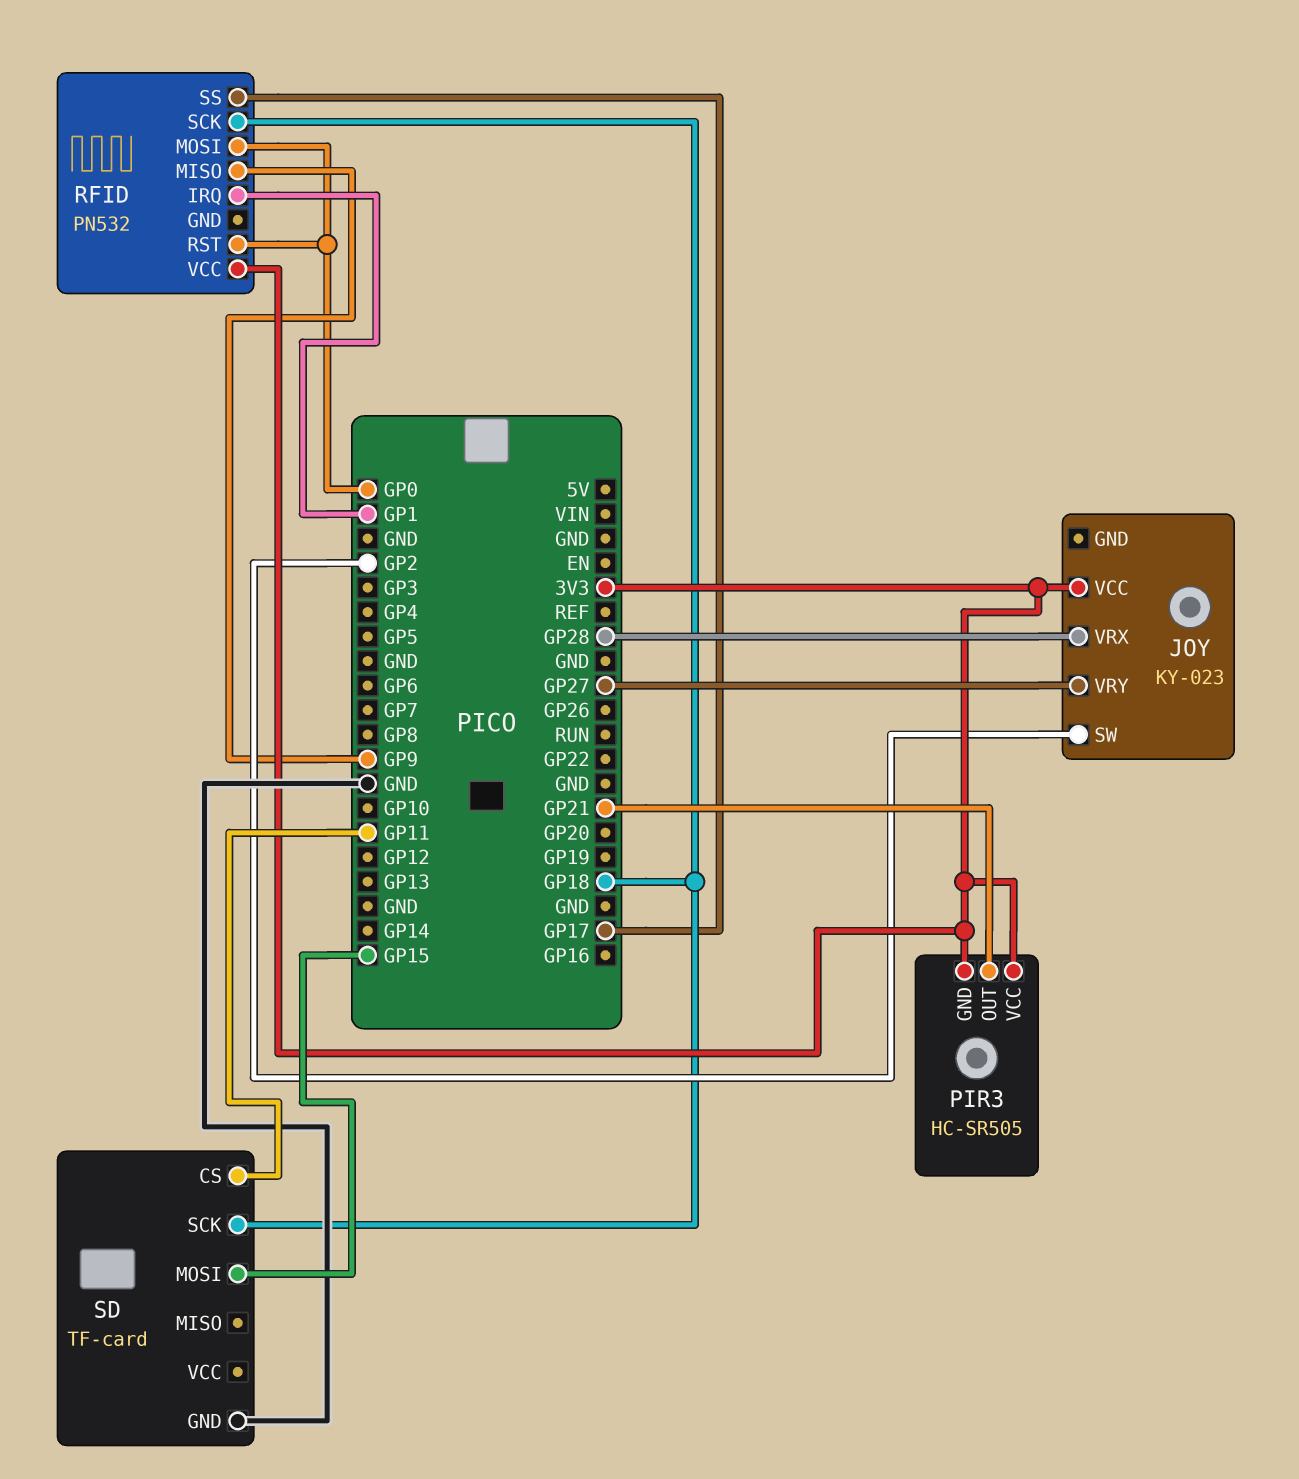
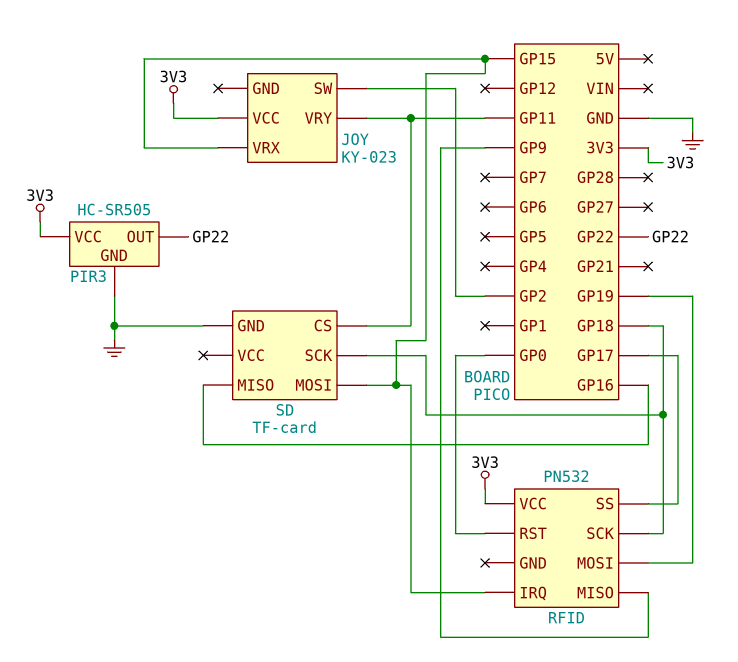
JOY pin VRX: GP28 -> GP15
JOY pin VRY: GP27 -> GP11
PIR3 pin GND: 3V3 -> GND
PIR3 pin OUT: GP21 -> GP22
RFID pin IRQ: GP1 -> GP15
RFID pin MOSI: GP0 -> GP19
SD pin MISO: none -> GP16

